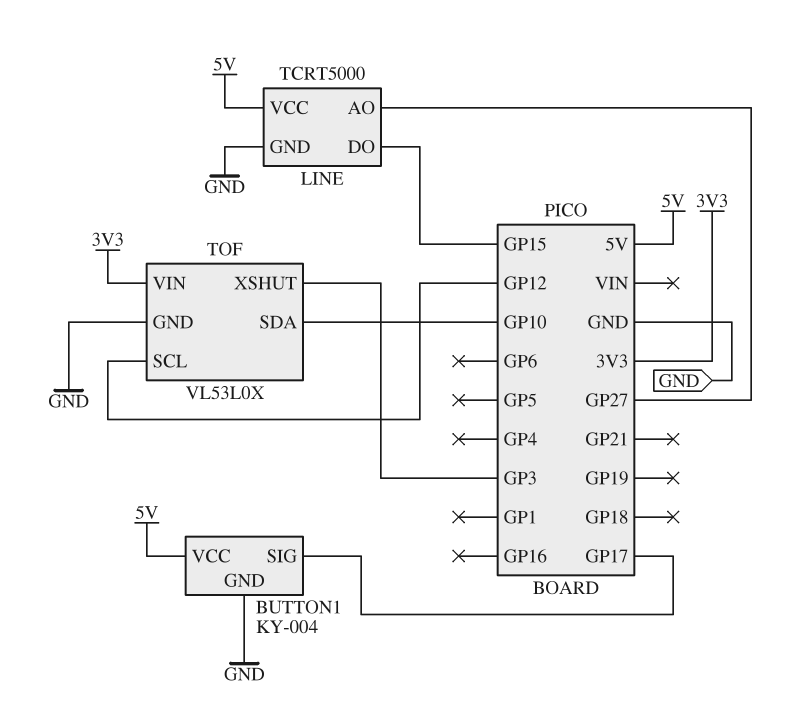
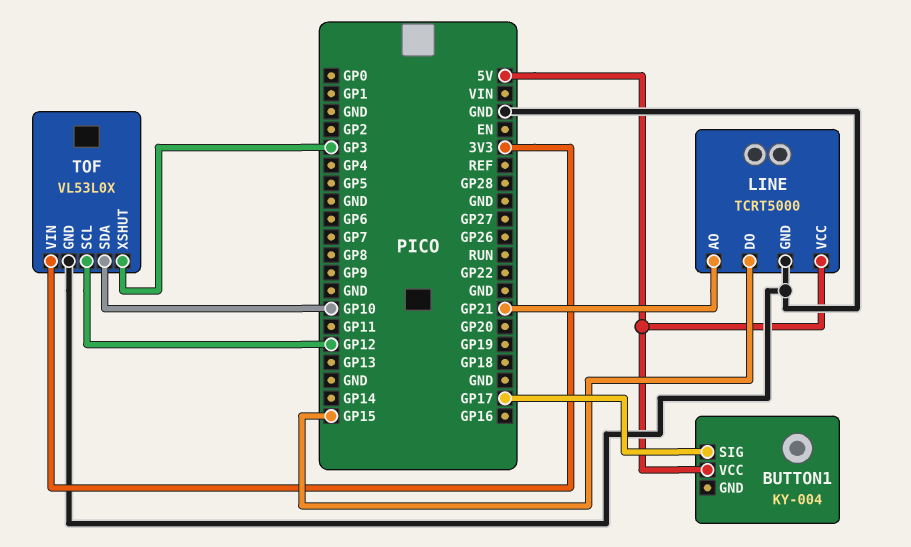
BUTTON1 pin GND: GND -> none
LINE pin AO: GP27 -> GP21

